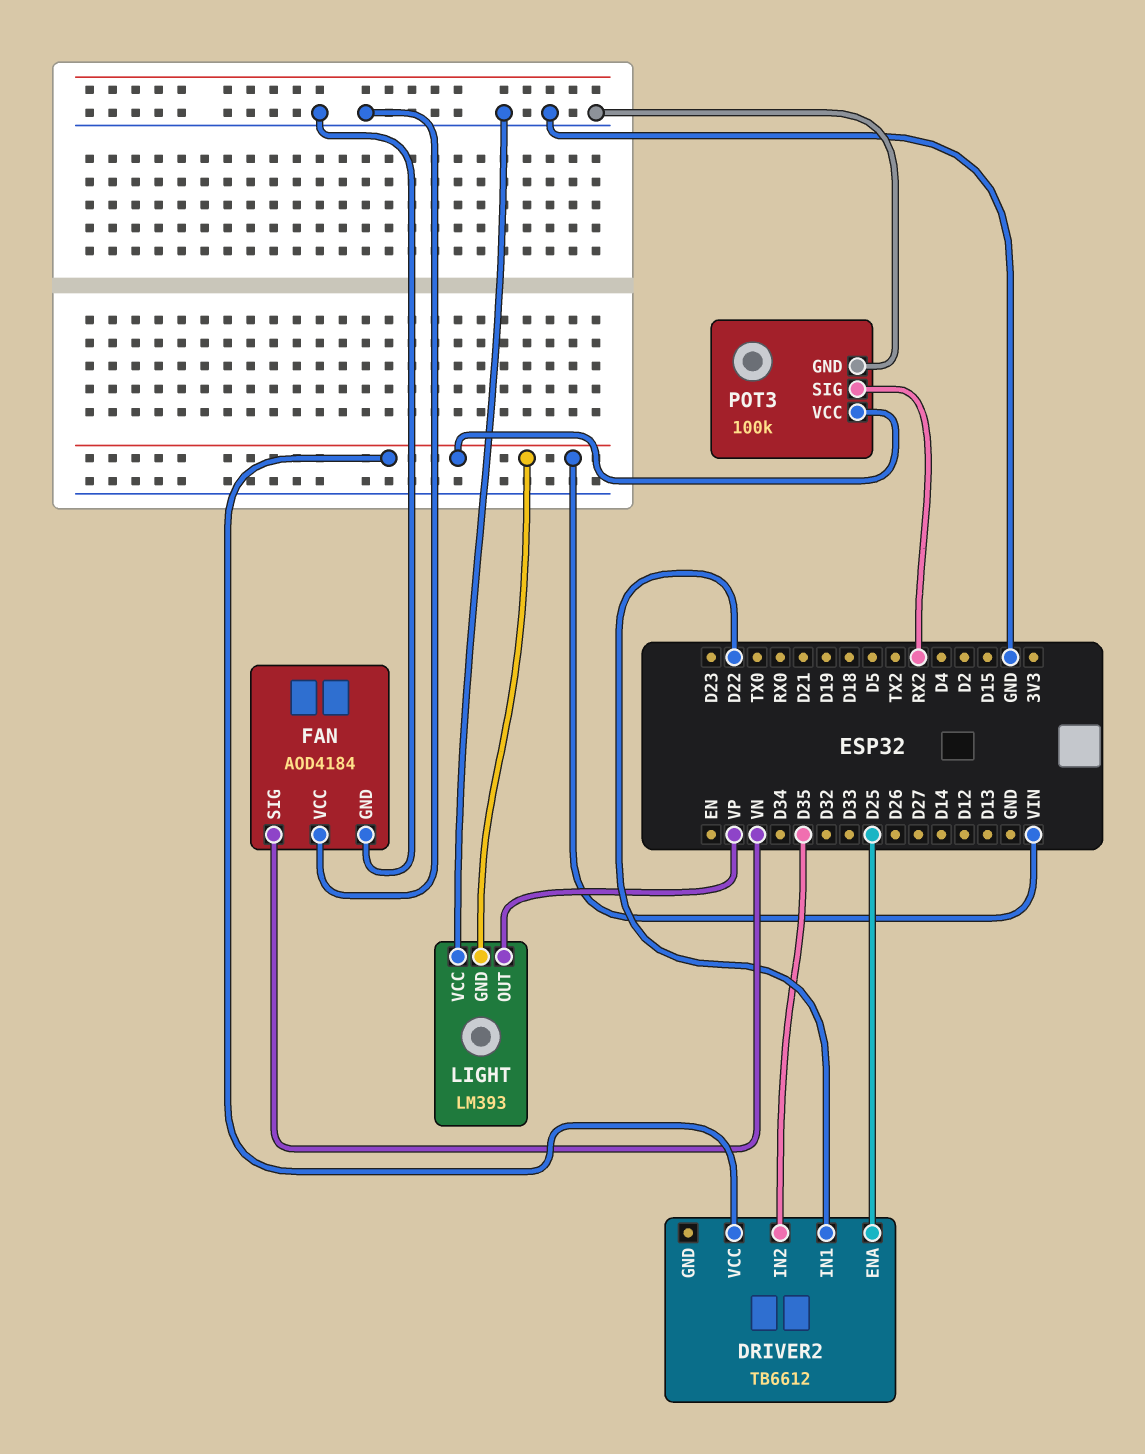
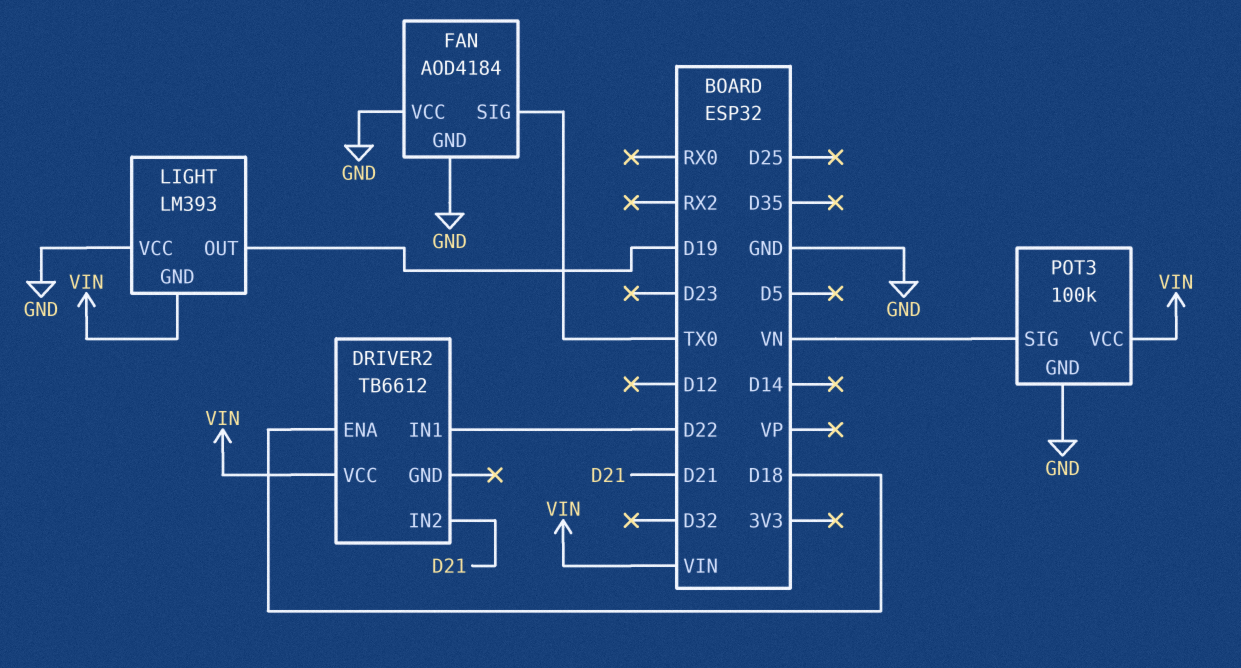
DRIVER2 pin ENA: D25 -> D18
DRIVER2 pin IN2: D35 -> D21
FAN pin SIG: VN -> TX0
LIGHT pin OUT: VP -> D19
POT3 pin SIG: RX2 -> VN

